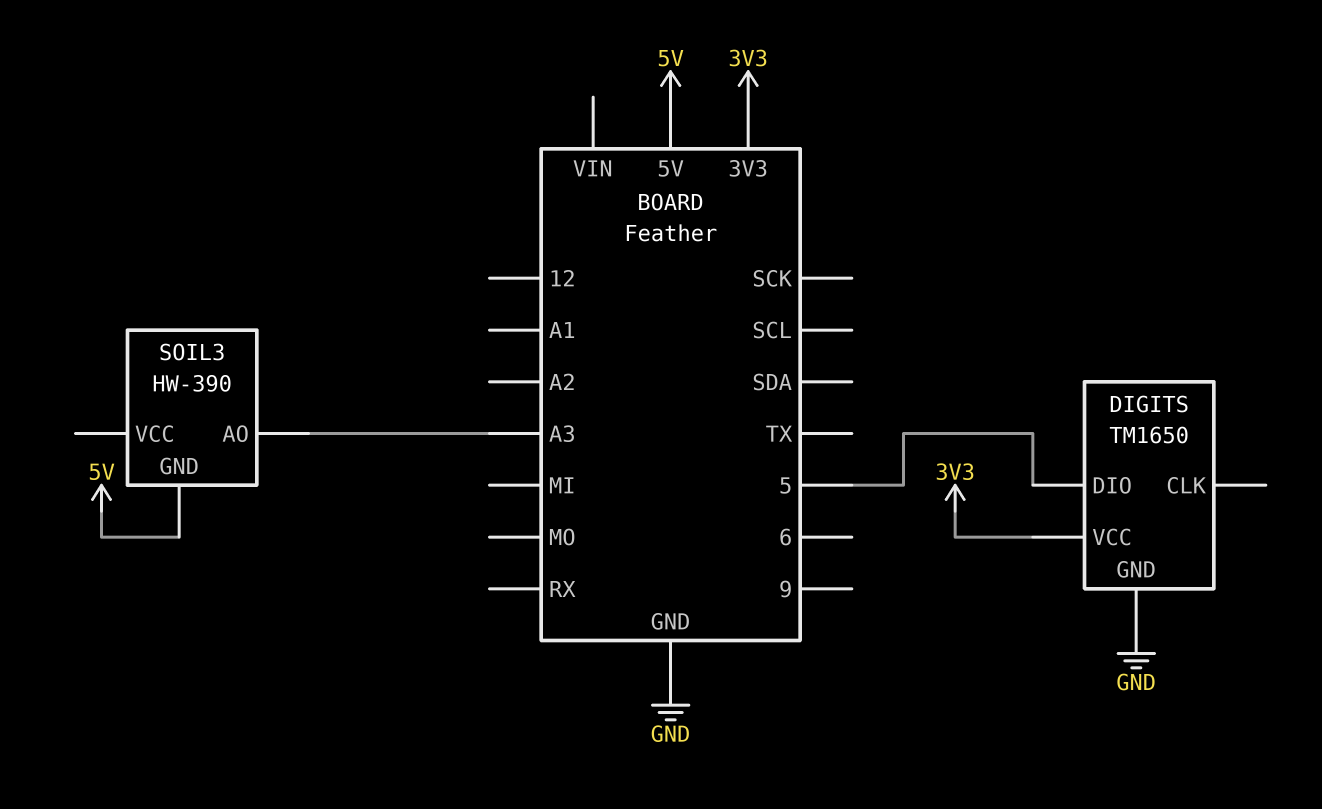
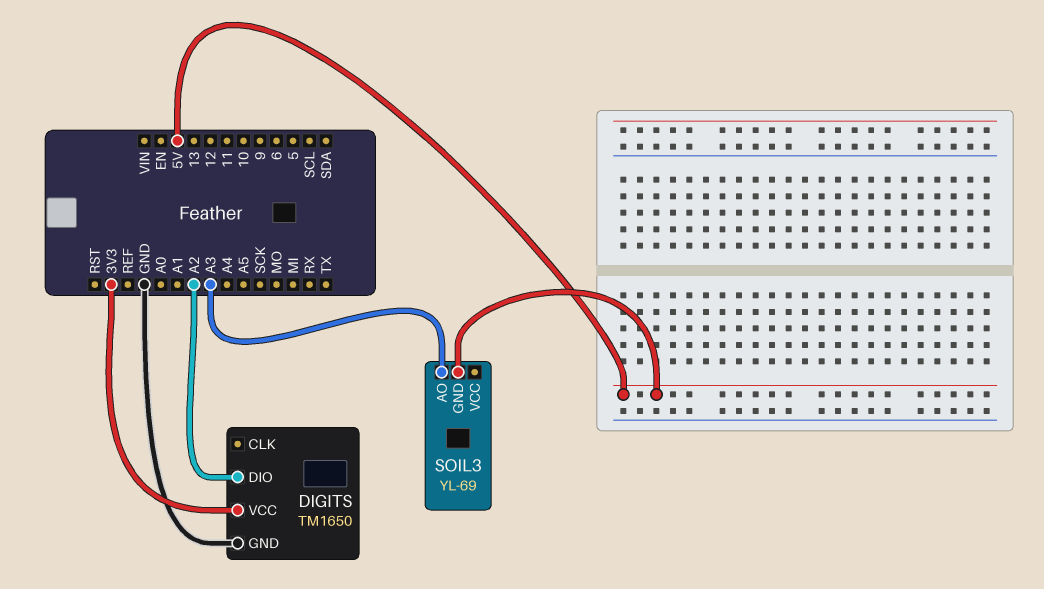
DIGITS pin DIO: 5 -> A2
SOIL3: HW-390 -> YL-69

